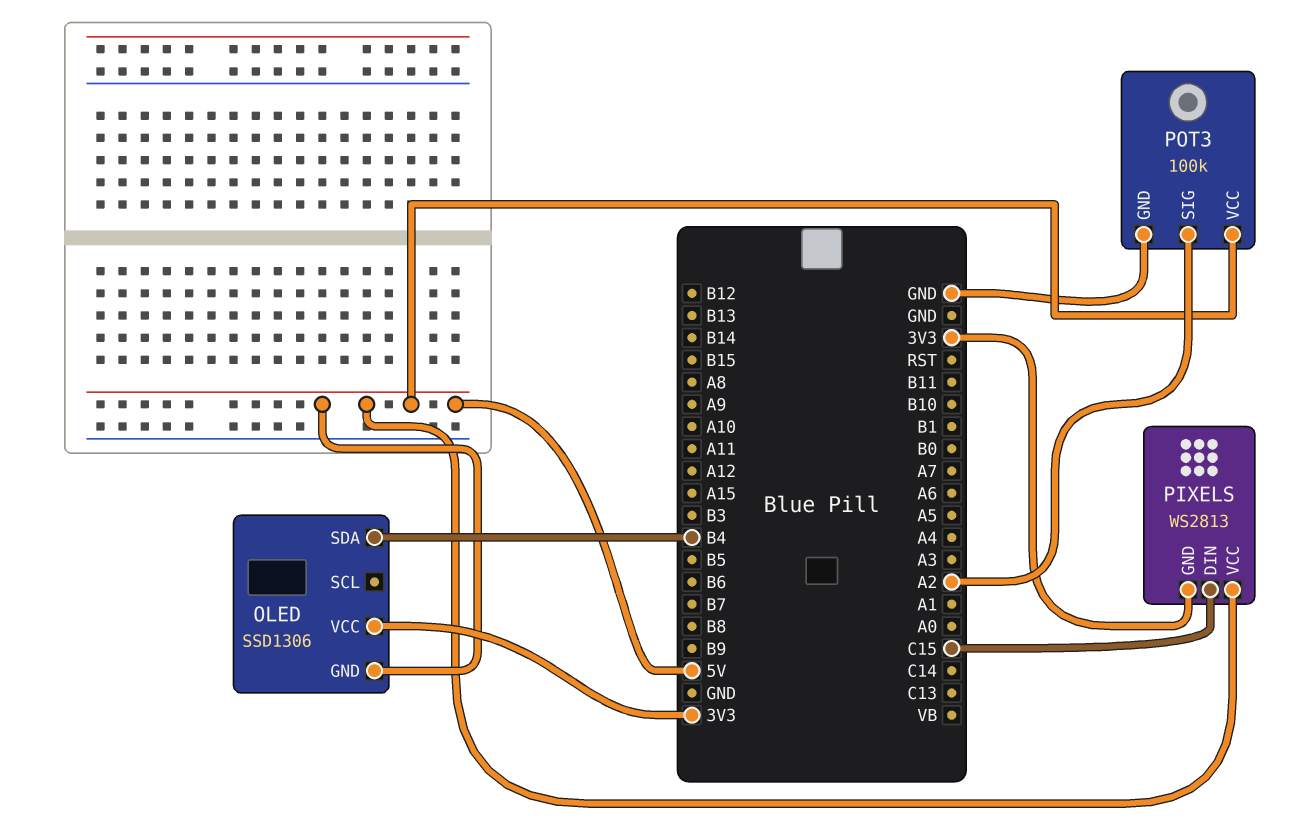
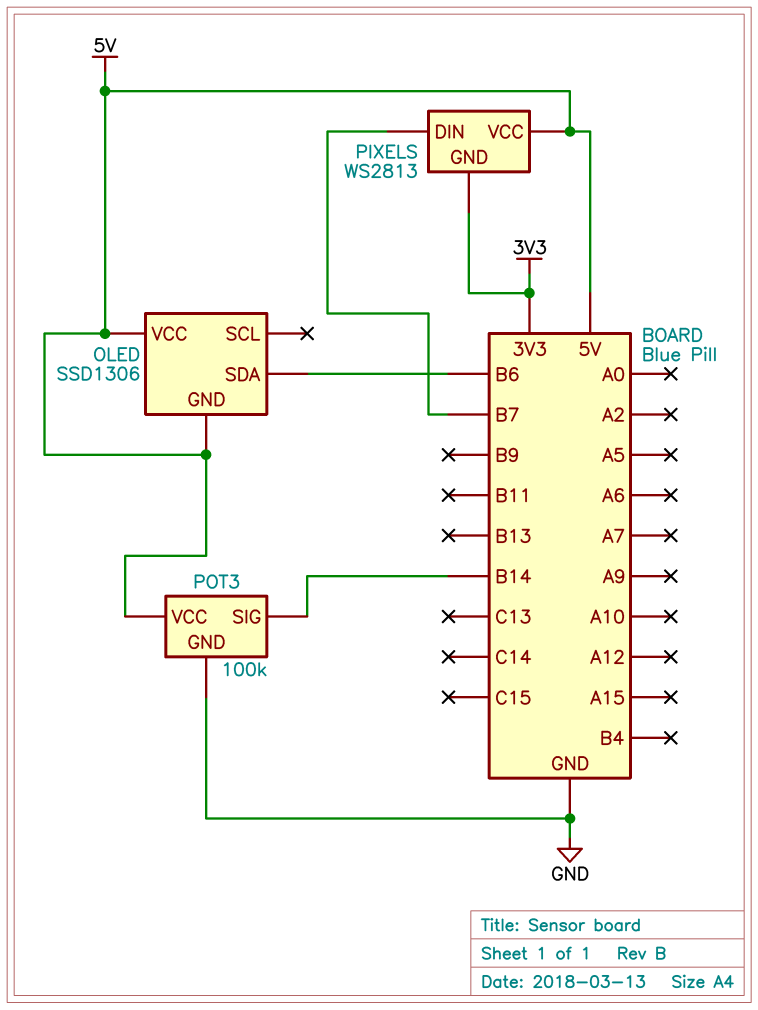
OLED pin SDA: B4 -> B6
OLED pin VCC: 3V3 -> 5V
PIXELS pin DIN: C15 -> B7
POT3 pin SIG: A2 -> B14

